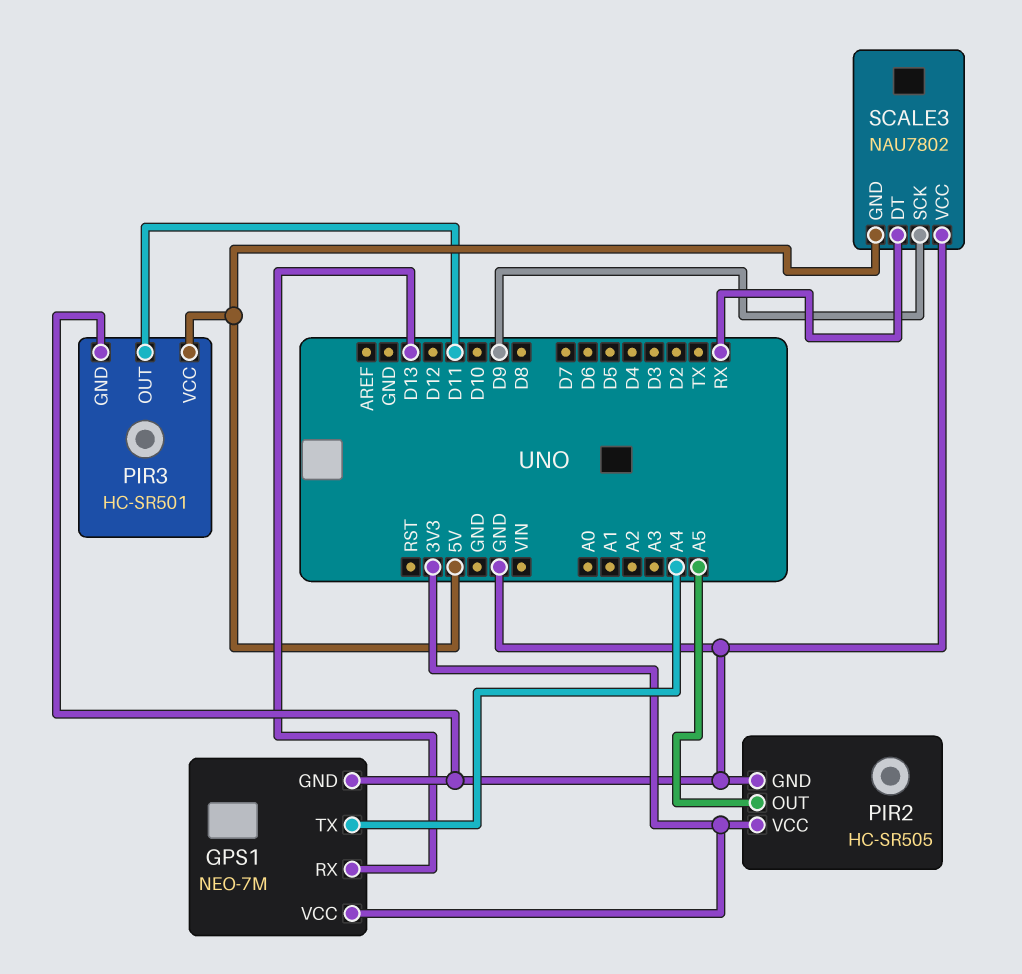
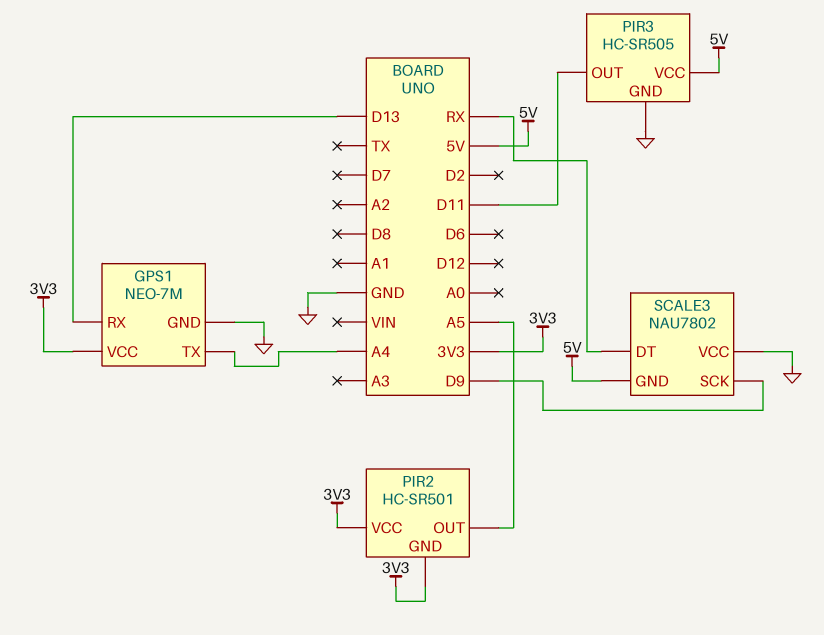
PIR2: HC-SR505 -> HC-SR501
PIR2 pin GND: GND -> 3V3
PIR3: HC-SR501 -> HC-SR505

